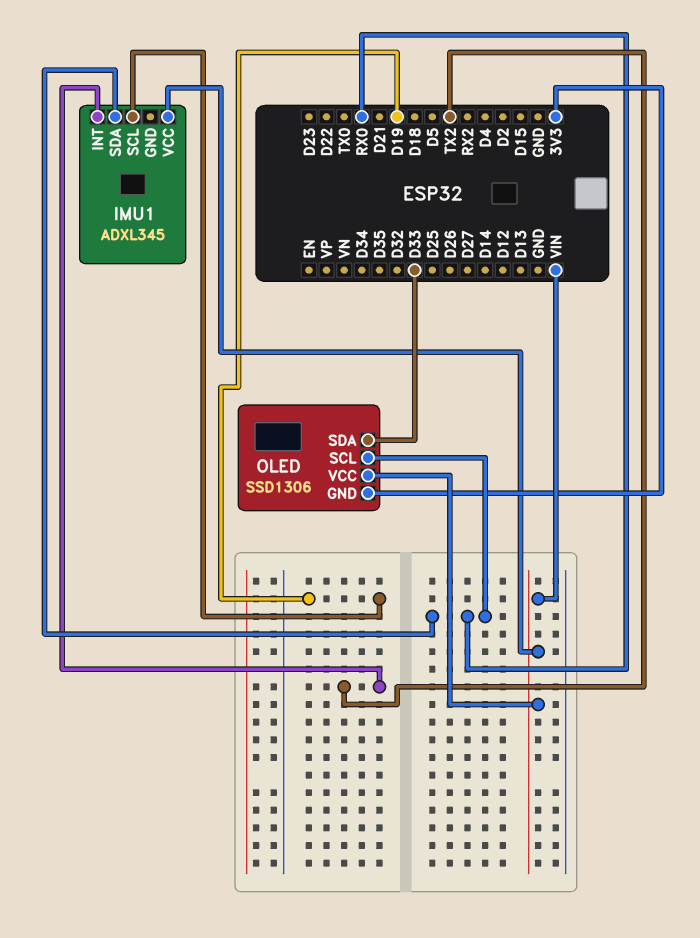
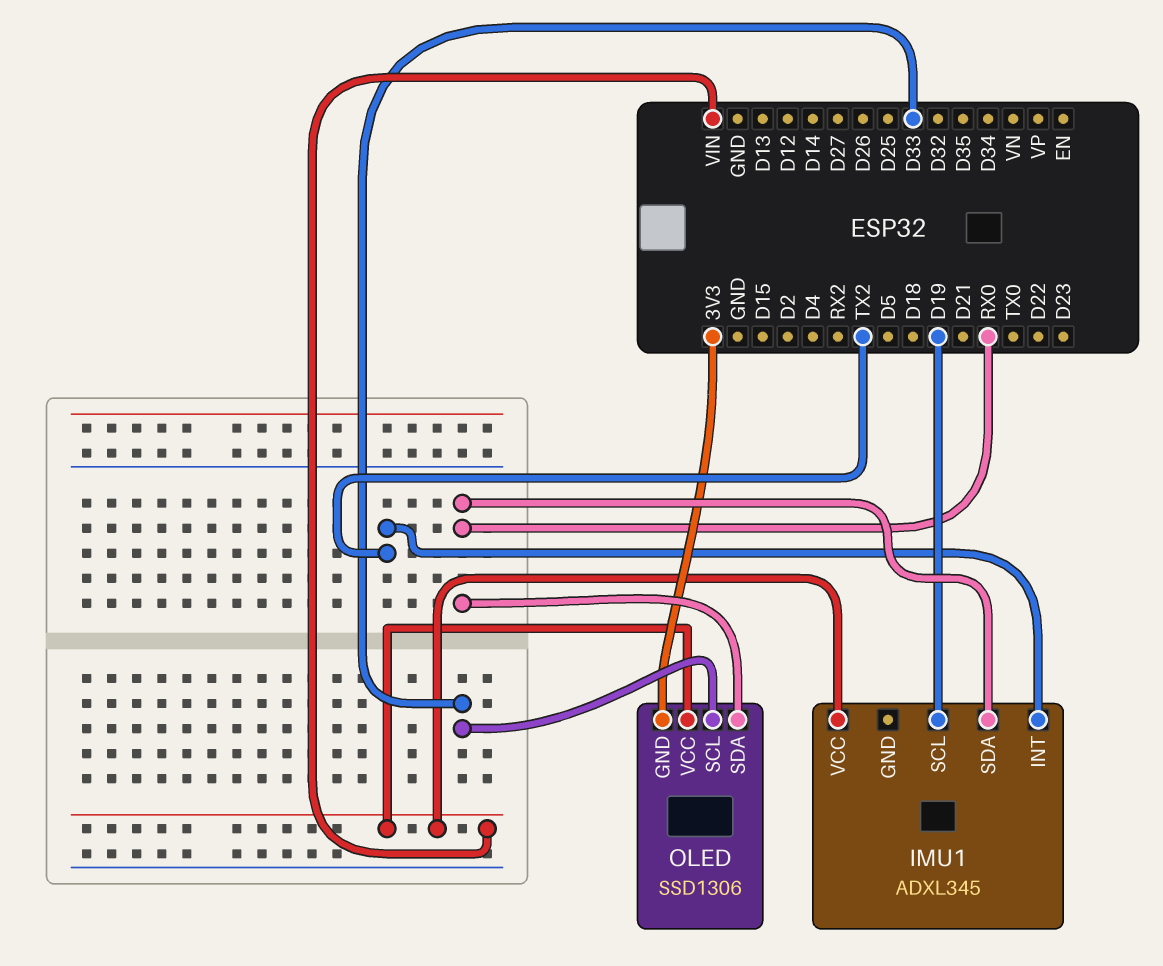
OLED pin SCL: RX0 -> D33
OLED pin SDA: D33 -> RX0

